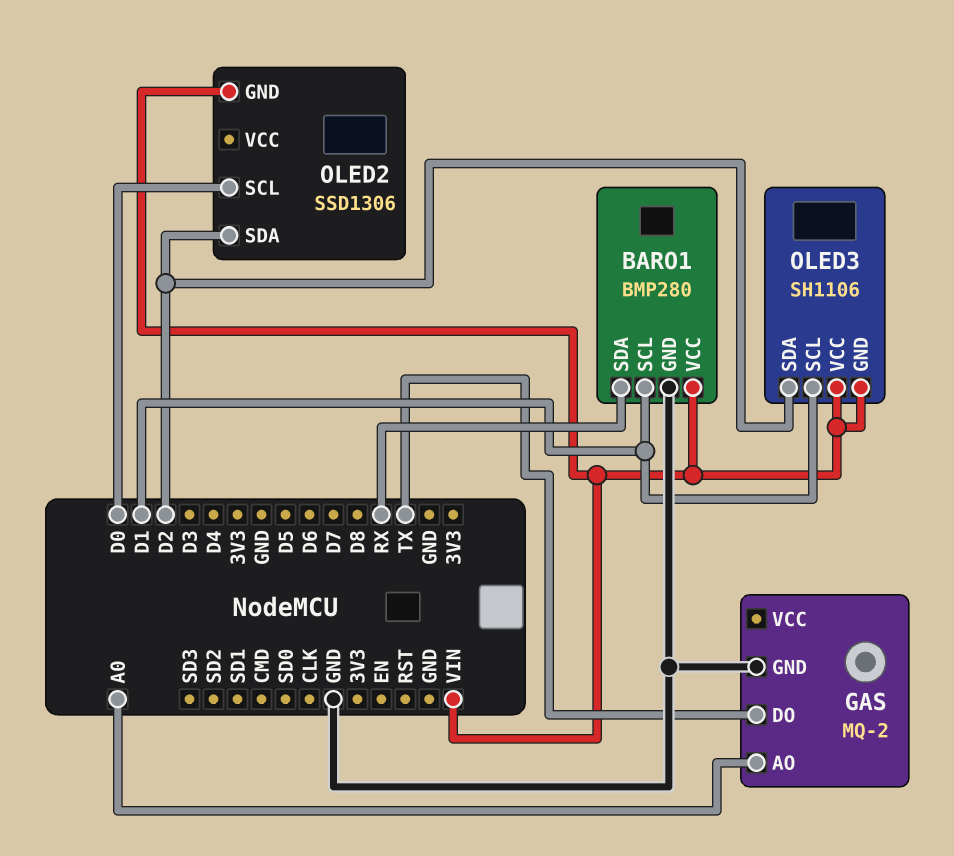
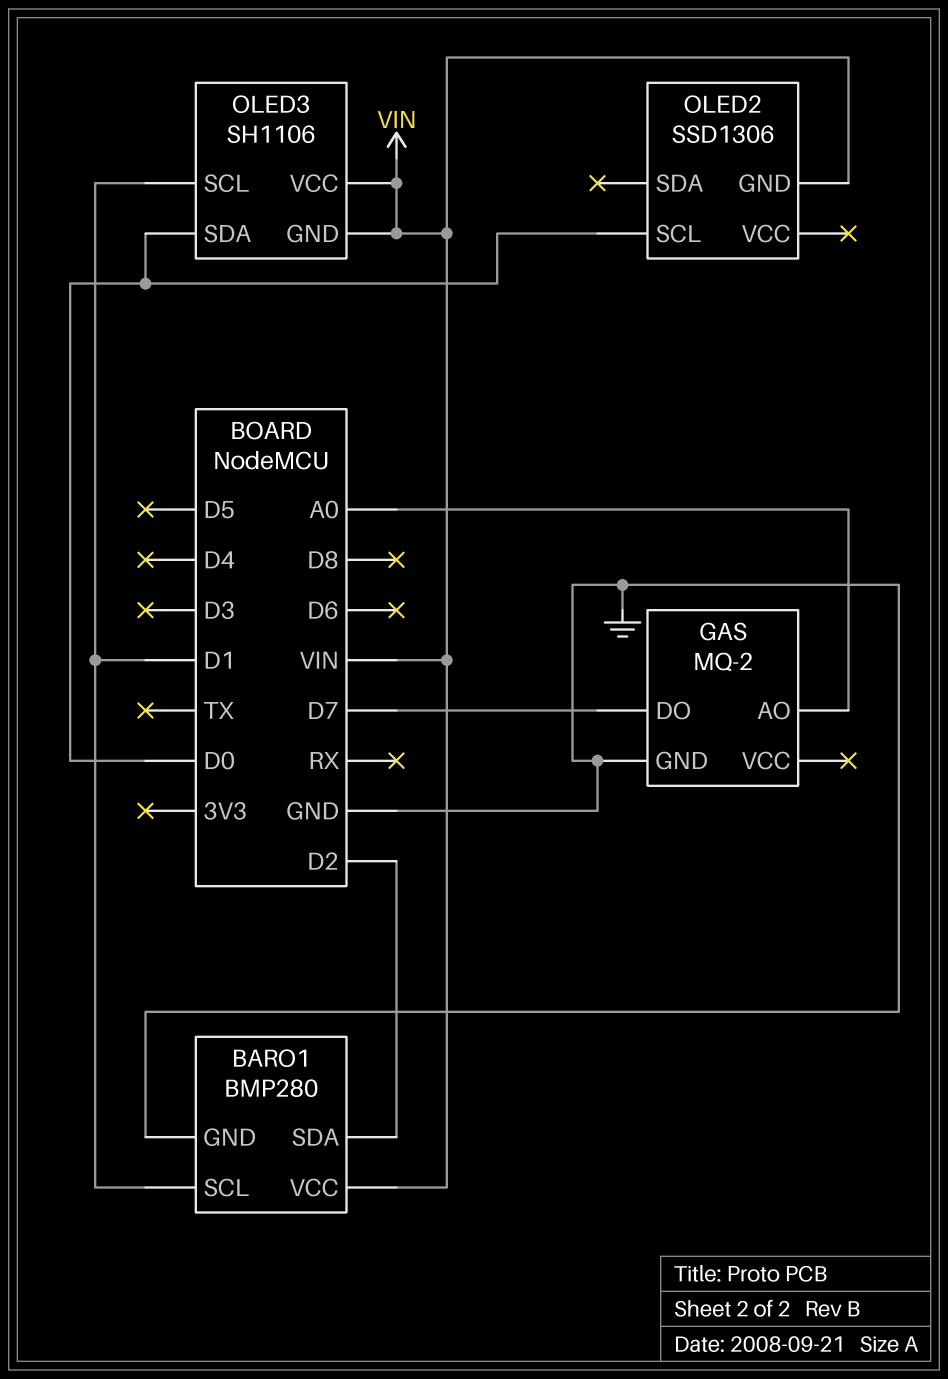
BARO1 pin SDA: RX -> D2
GAS pin DO: TX -> D7
OLED2 pin SDA: D2 -> none
OLED3 pin SDA: D2 -> D0

